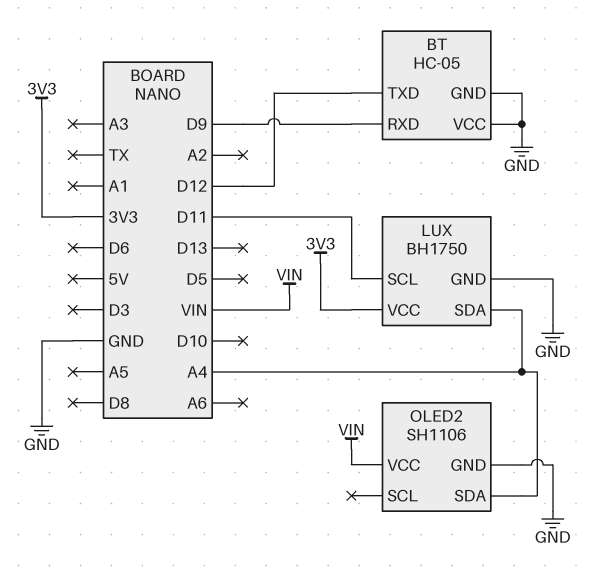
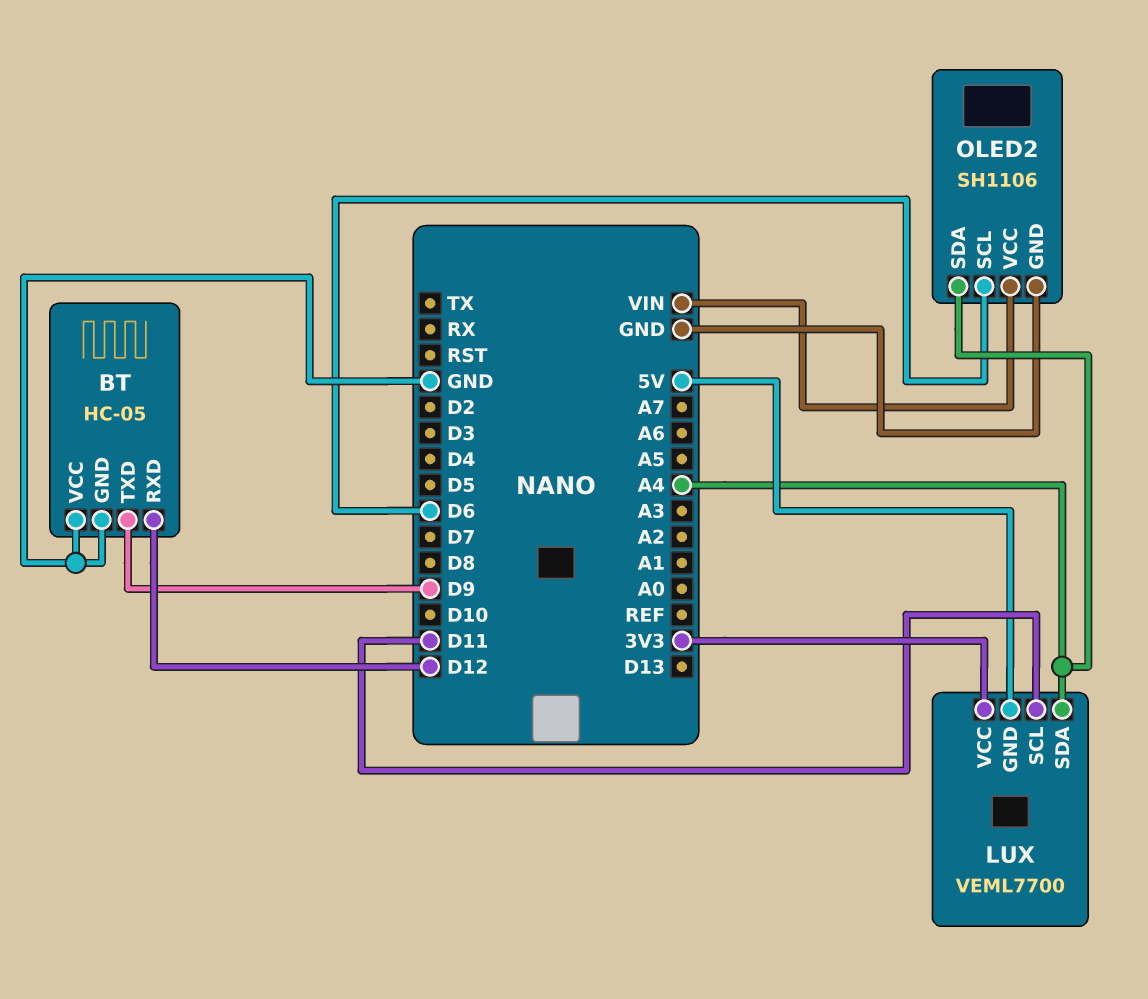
BT pin RXD: D9 -> D12
BT pin TXD: D12 -> D9
LUX: BH1750 -> VEML7700
LUX pin GND: GND -> 5V
OLED2 pin SCL: none -> D6

